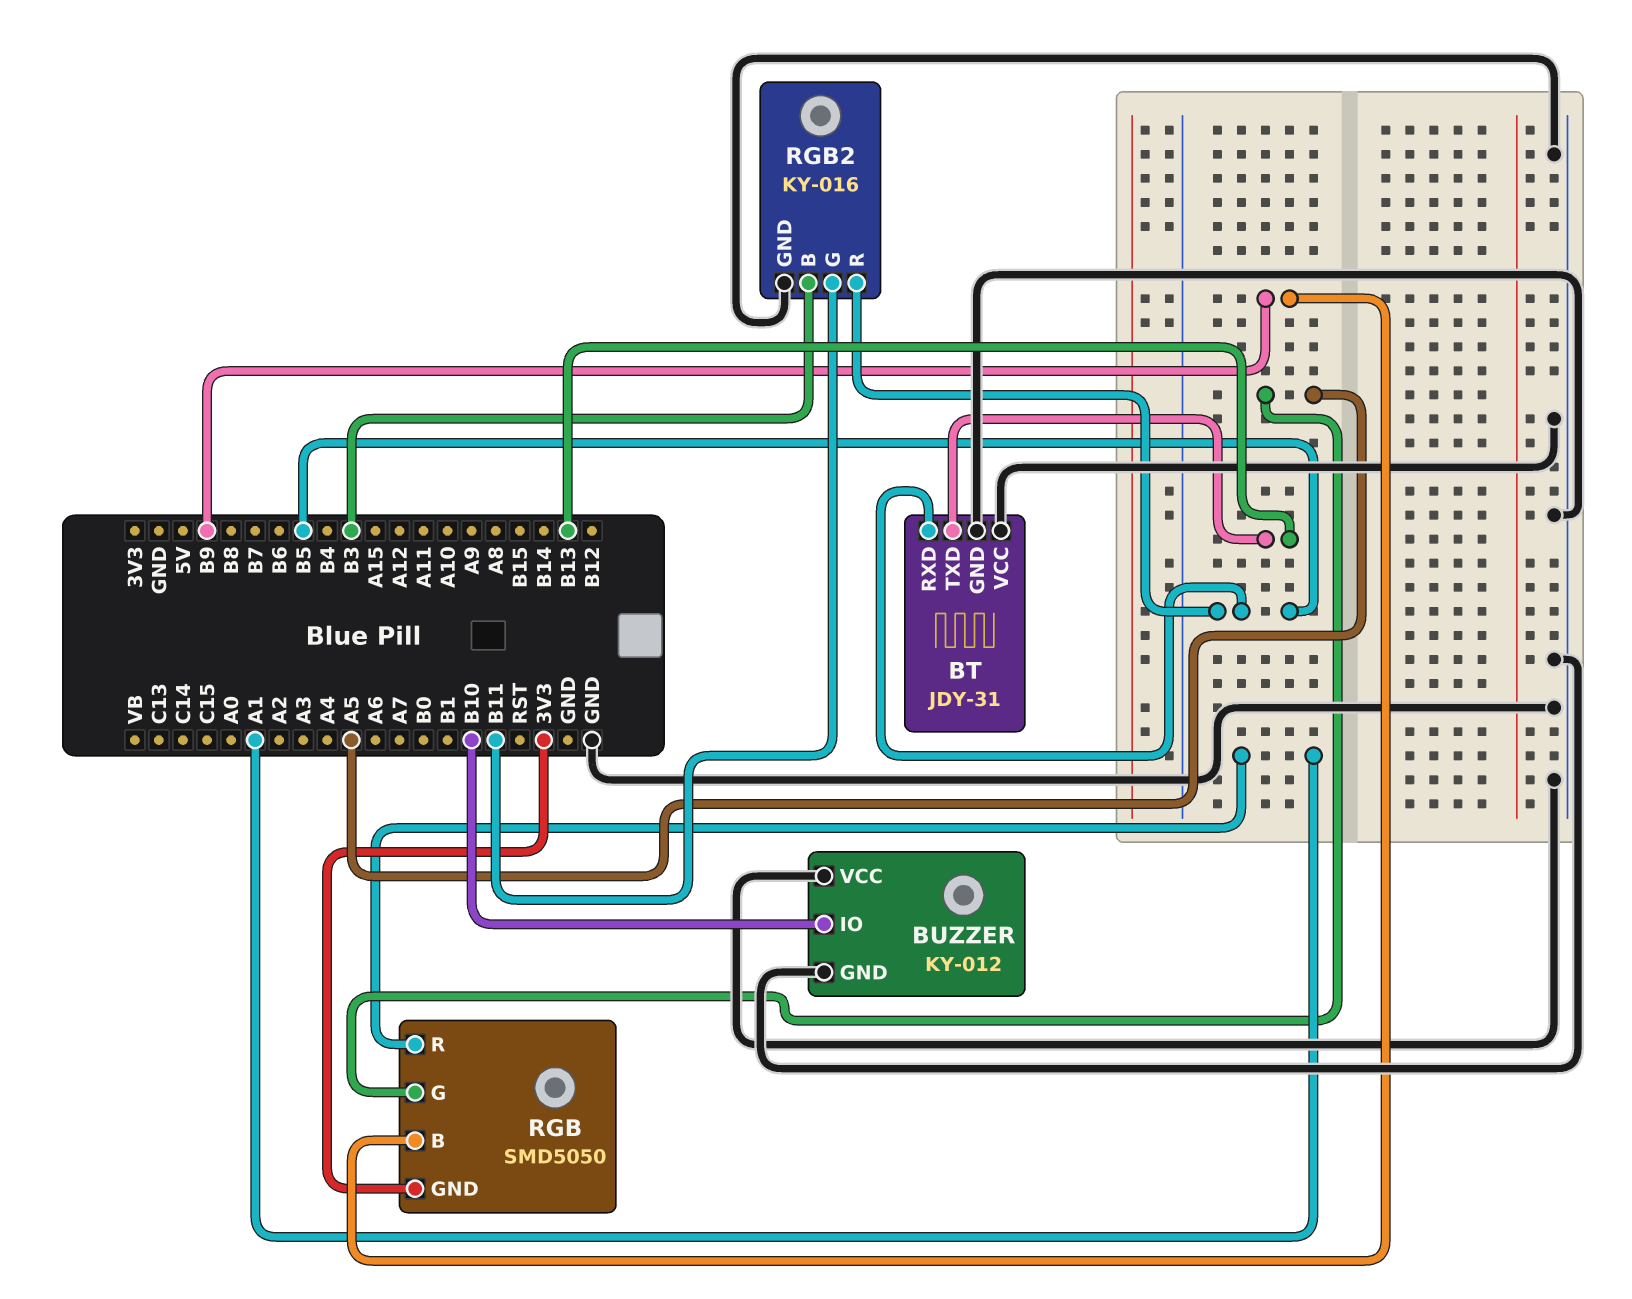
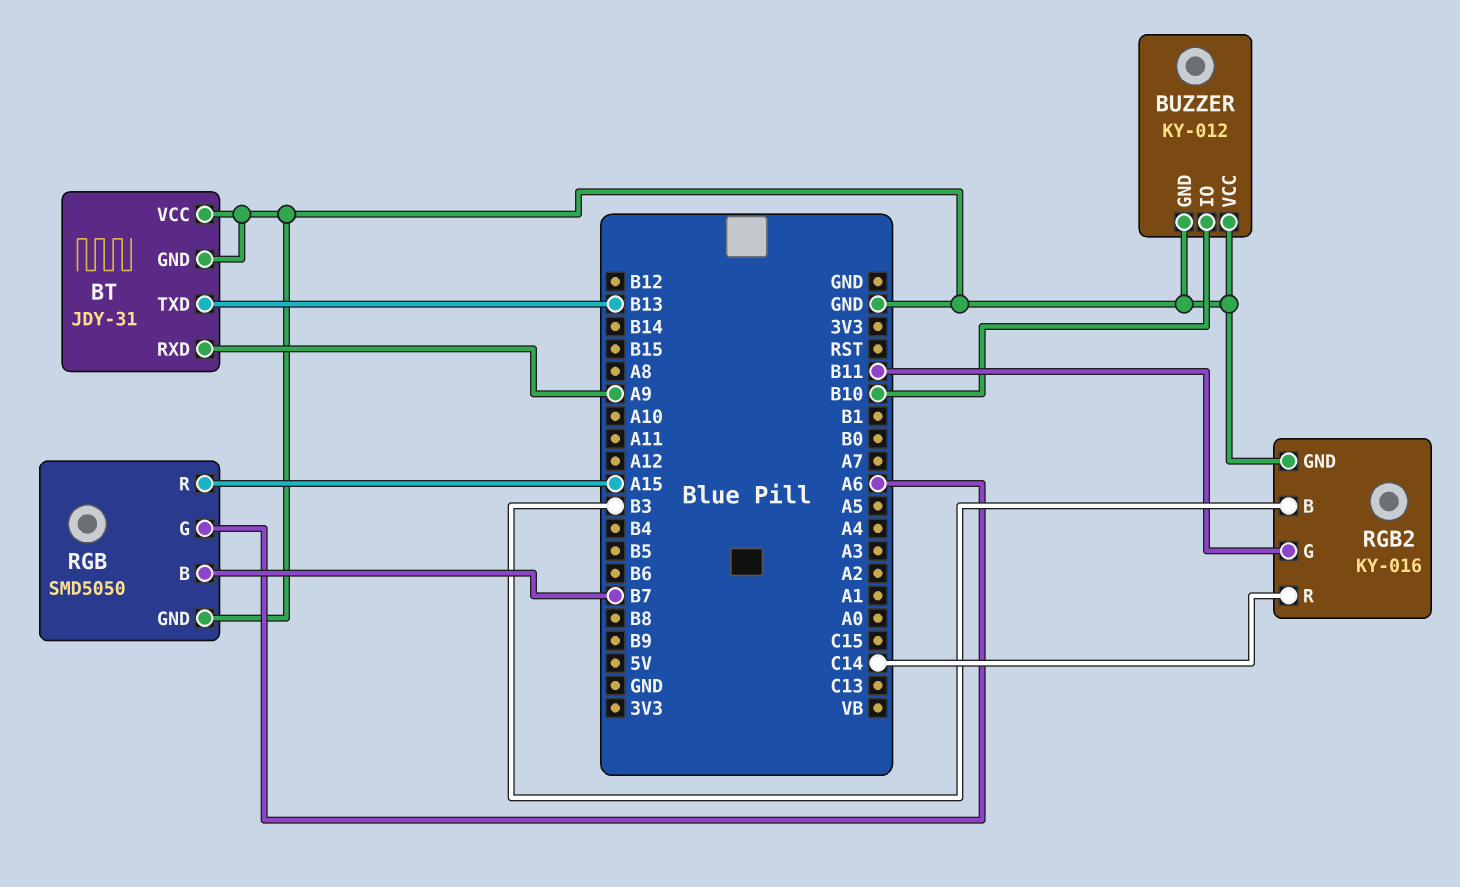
BT pin RXD: B5 -> A9
RGB pin B: B9 -> B7
RGB pin G: A5 -> A6
RGB pin GND: 3V3 -> GND
RGB pin R: A1 -> A15
RGB2 pin R: B5 -> C14

